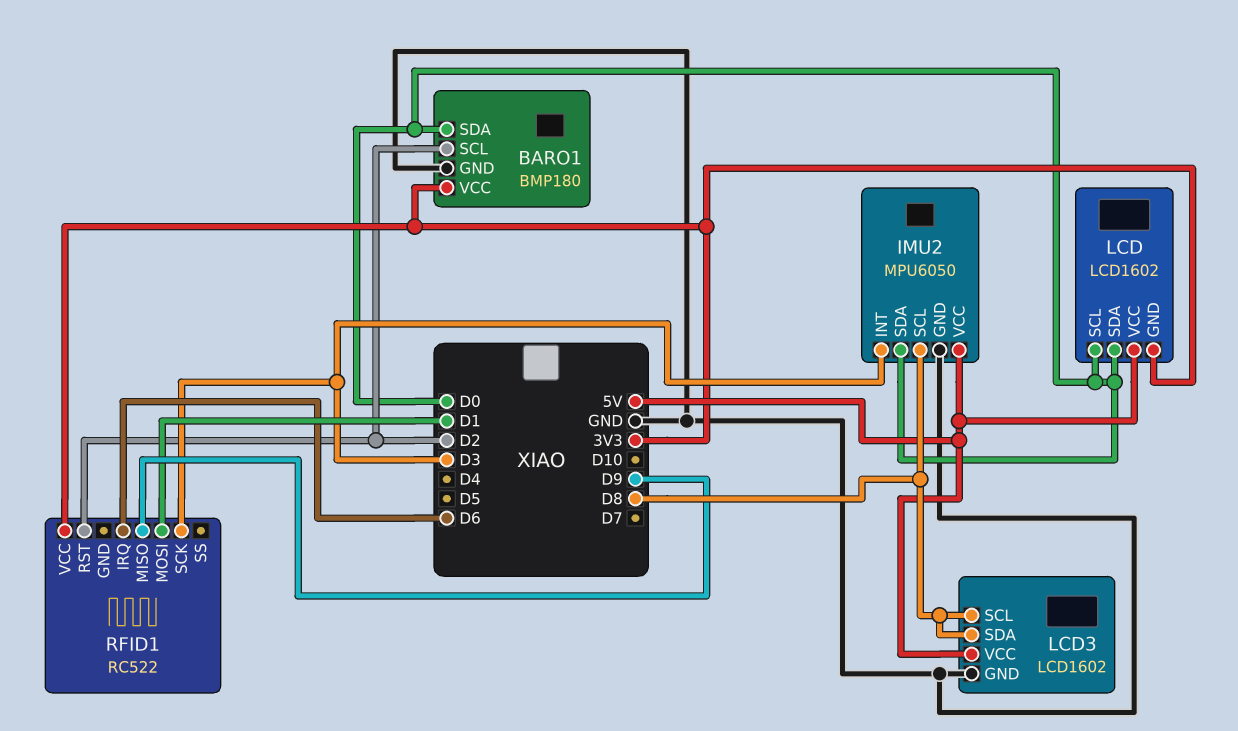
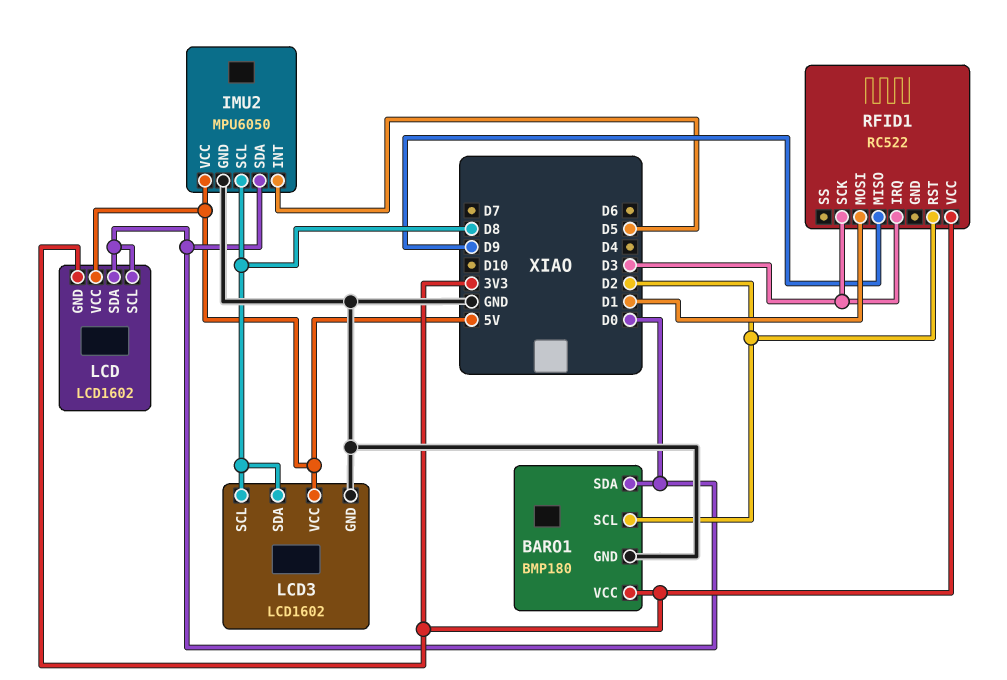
IMU2 pin INT: D3 -> D5
RFID1 pin IRQ: D6 -> D3

